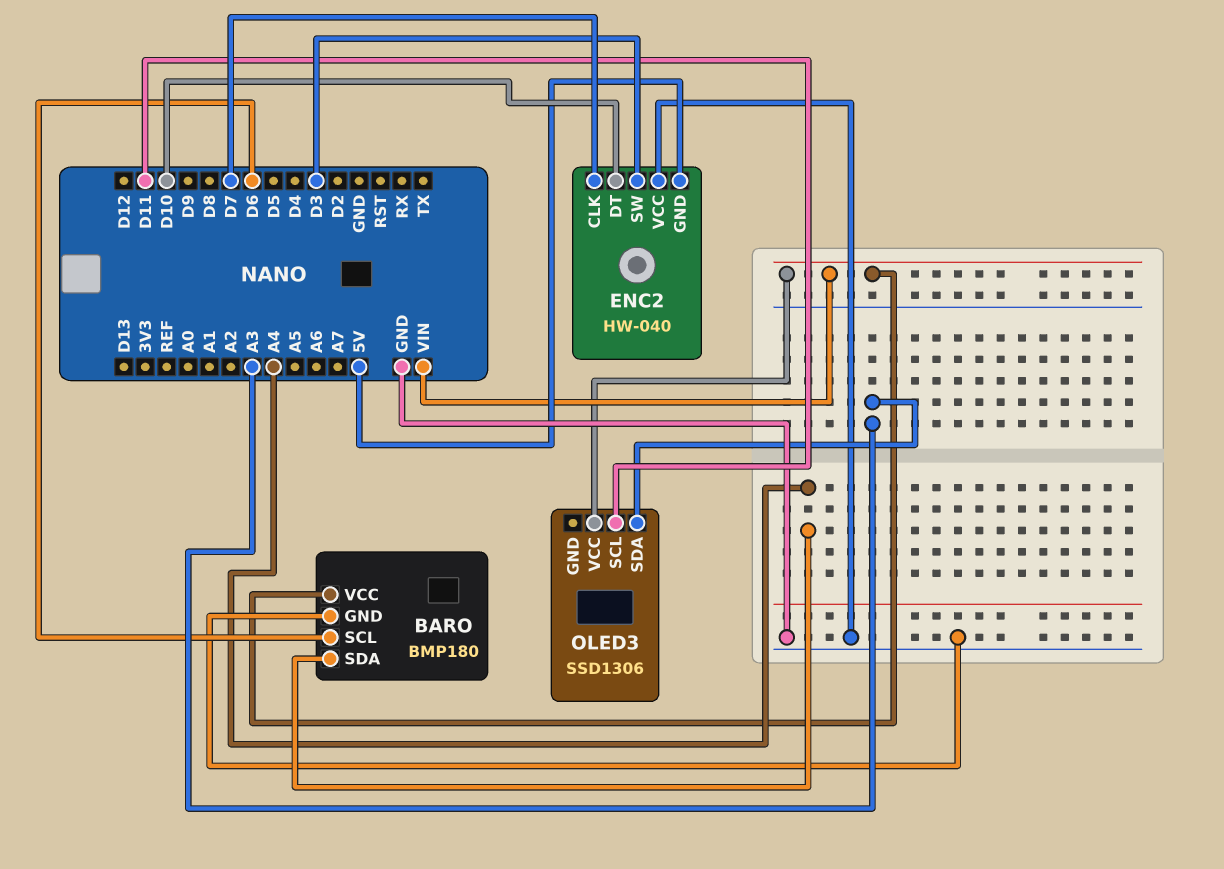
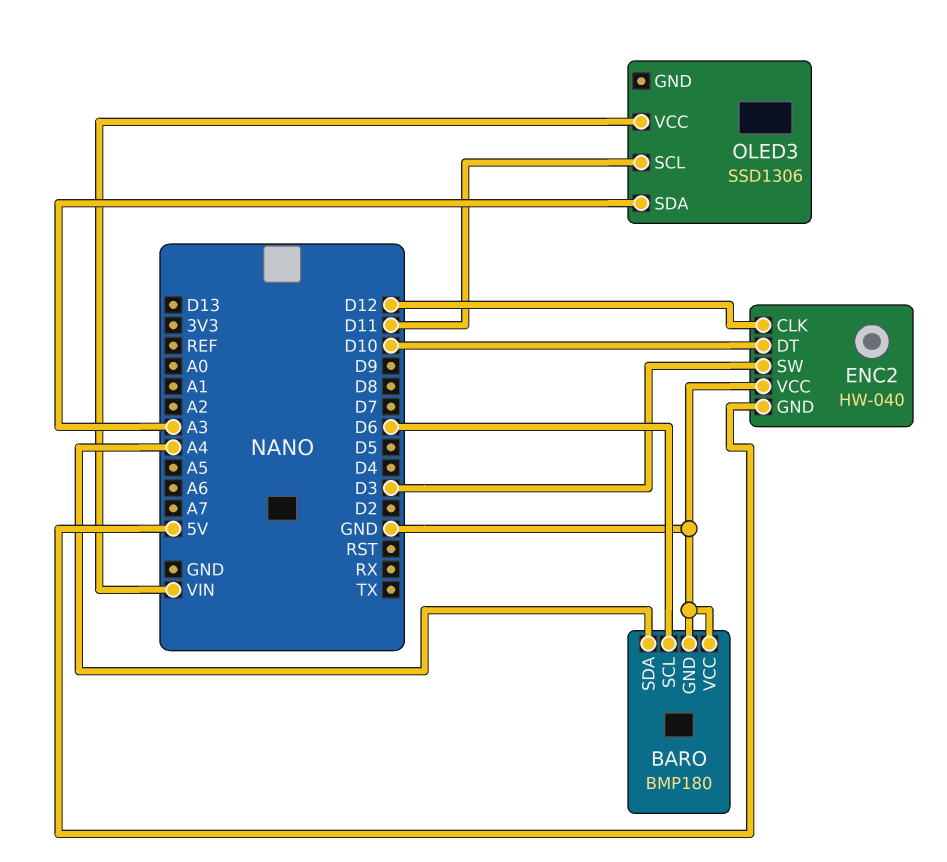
BARO pin VCC: VIN -> GND
ENC2 pin CLK: D7 -> D12

